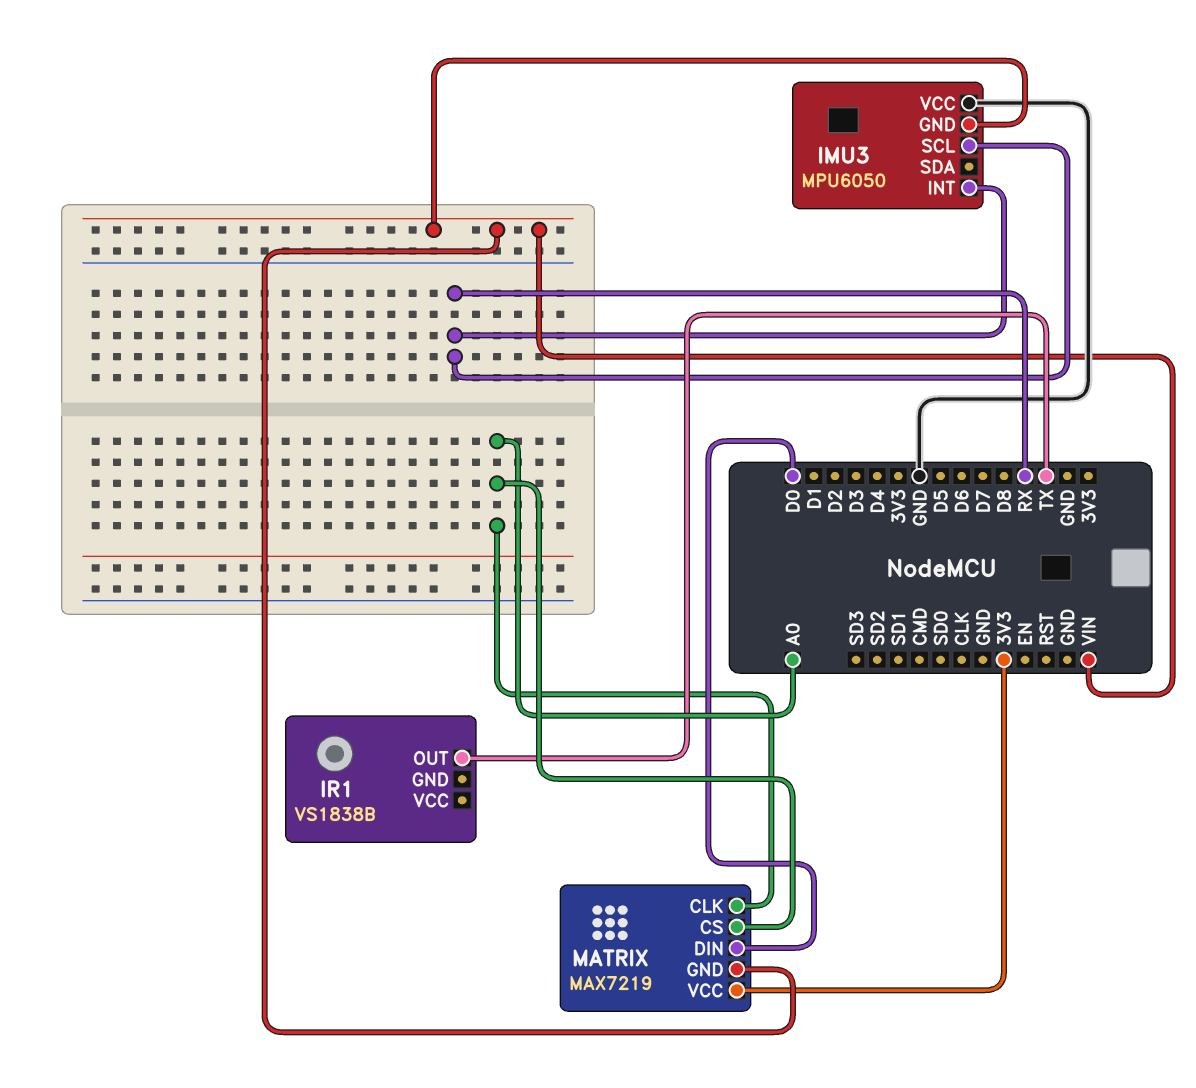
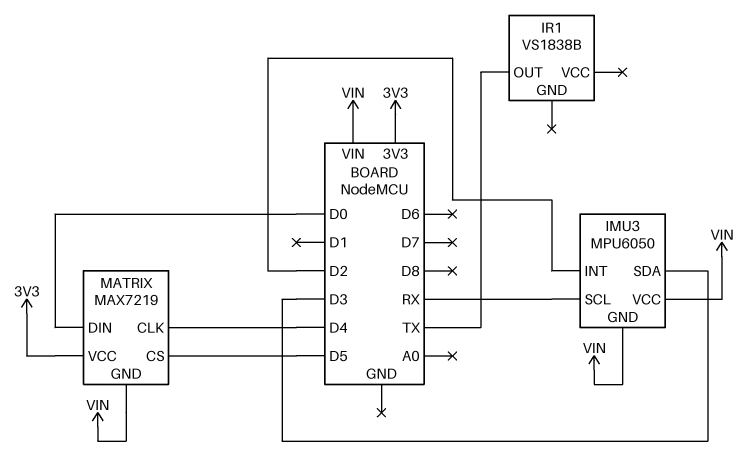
IMU3 pin INT: RX -> D2
IMU3 pin SDA: none -> D3
IMU3 pin VCC: GND -> VIN
MATRIX pin CLK: A0 -> D4
MATRIX pin CS: A0 -> D5

